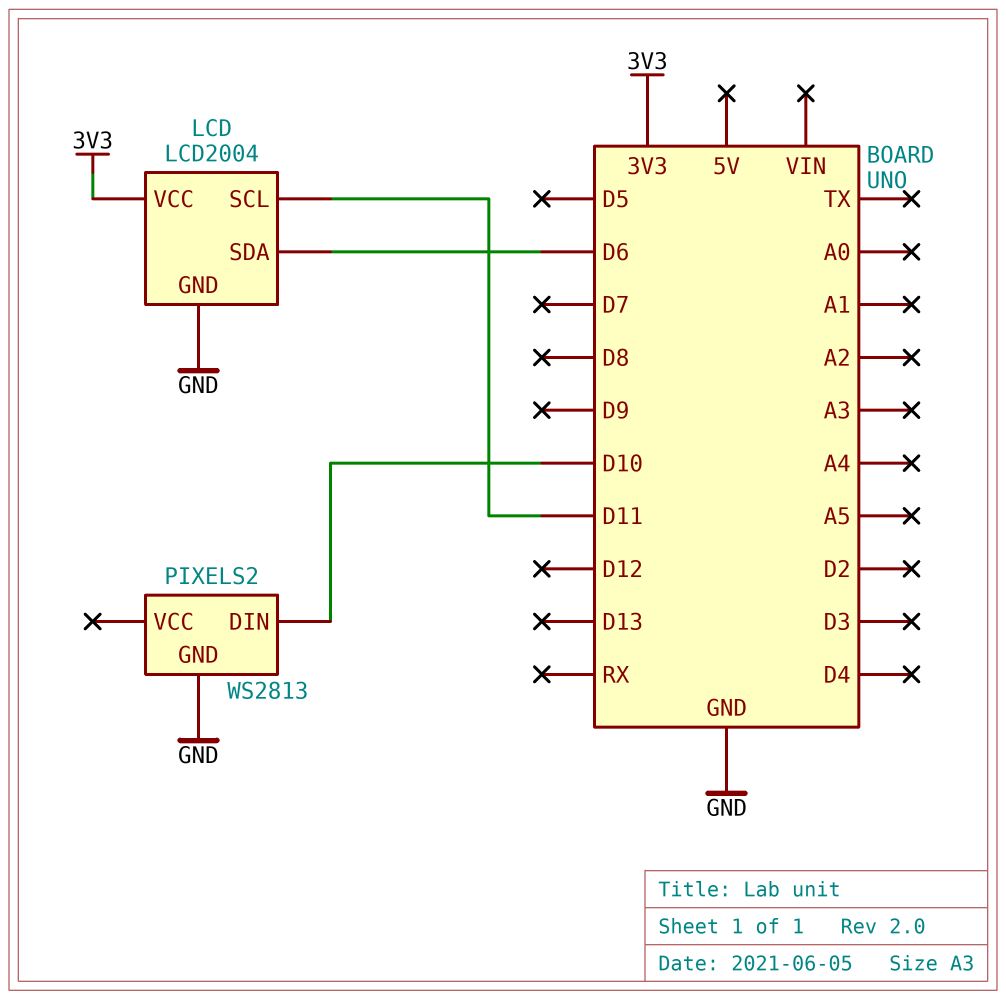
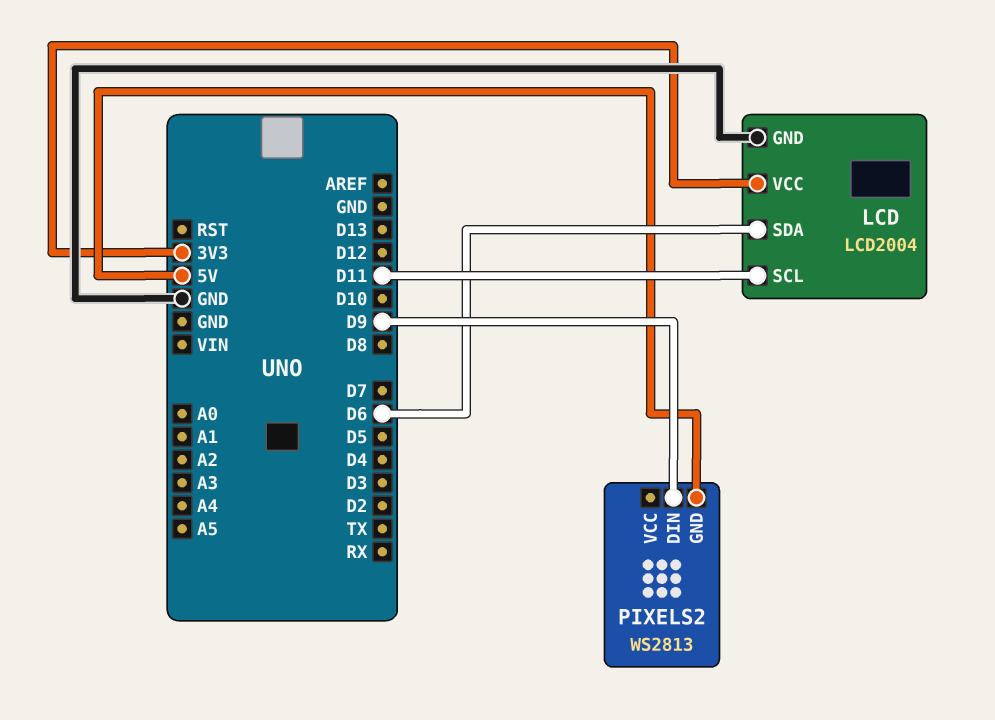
PIXELS2 pin DIN: D10 -> D9
PIXELS2 pin GND: GND -> 5V

